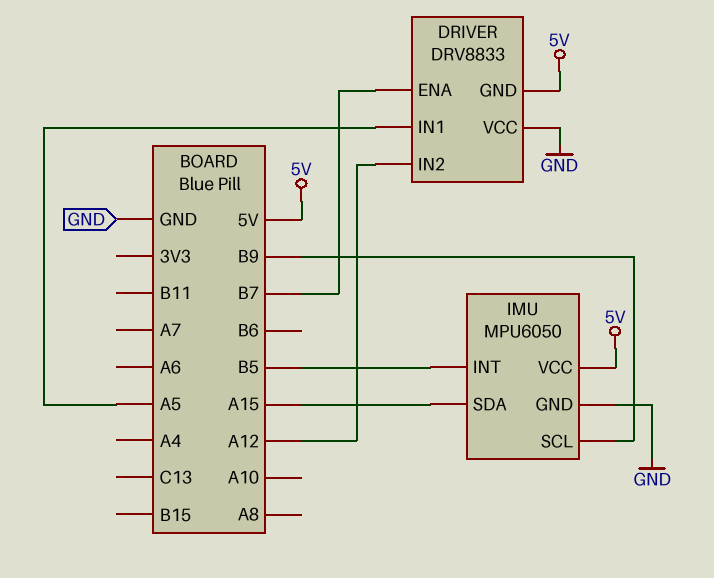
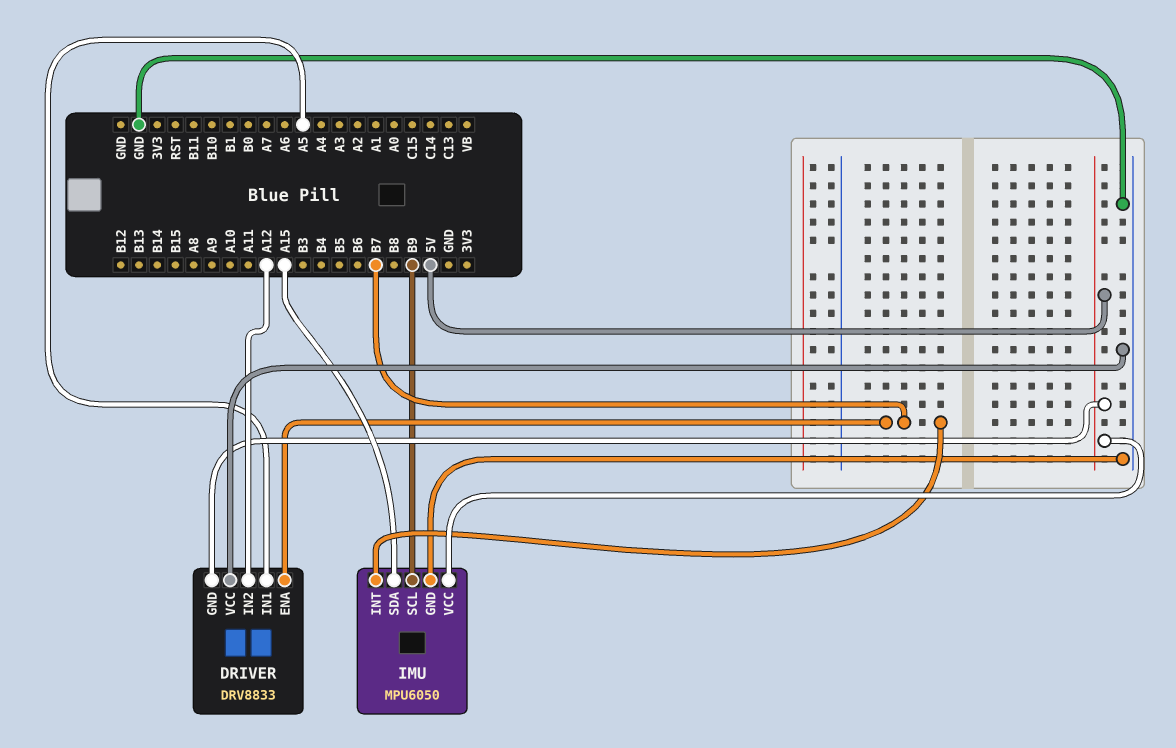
IMU pin INT: B5 -> B7

